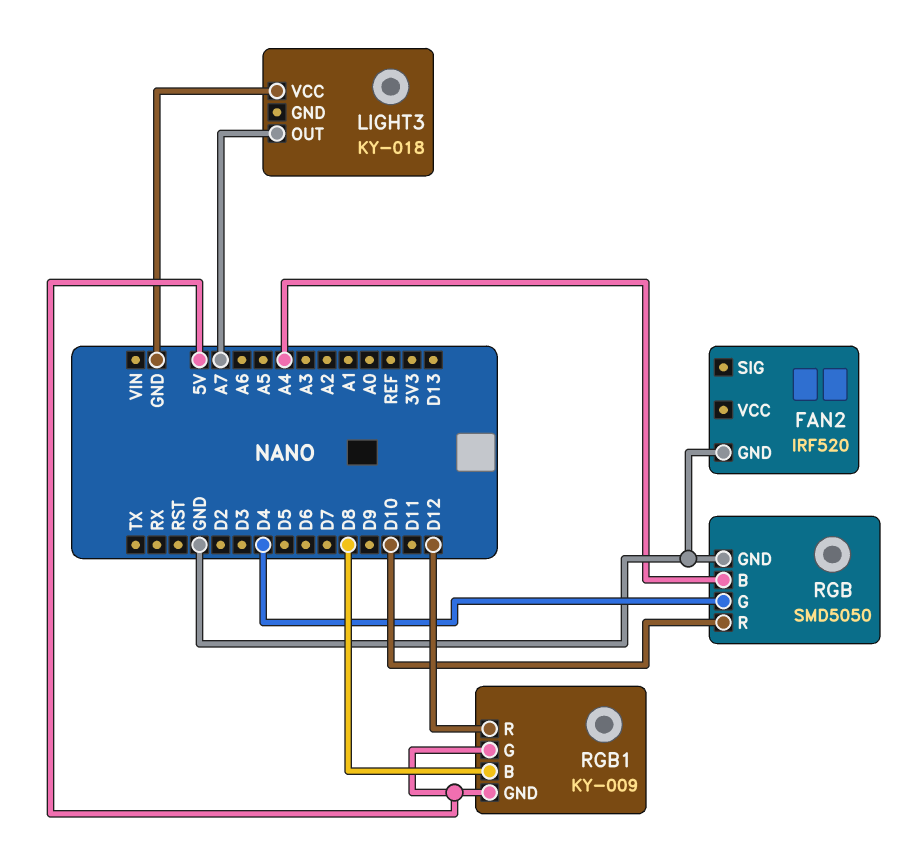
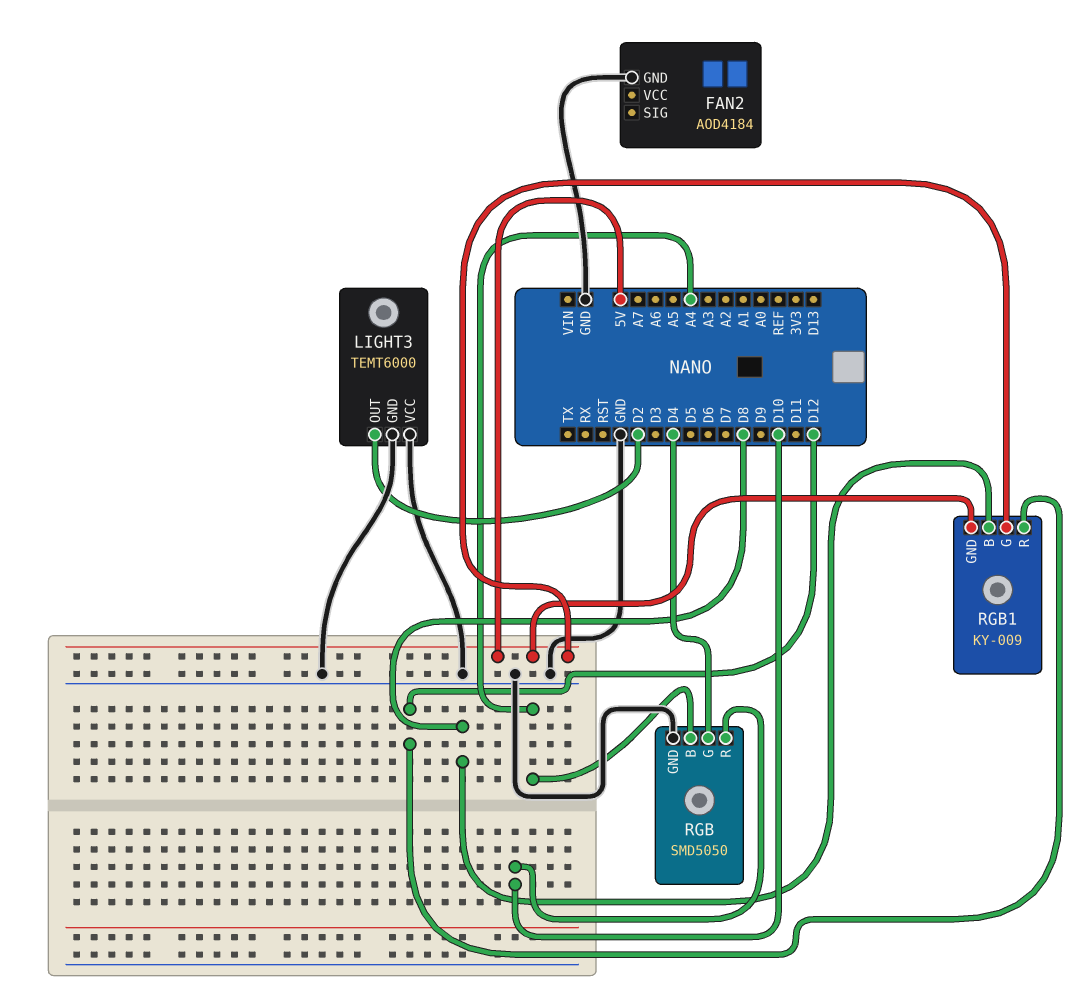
FAN2: IRF520 -> AOD4184
LIGHT3: KY-018 -> TEMT6000
LIGHT3 pin GND: none -> GND
LIGHT3 pin OUT: A7 -> D2

